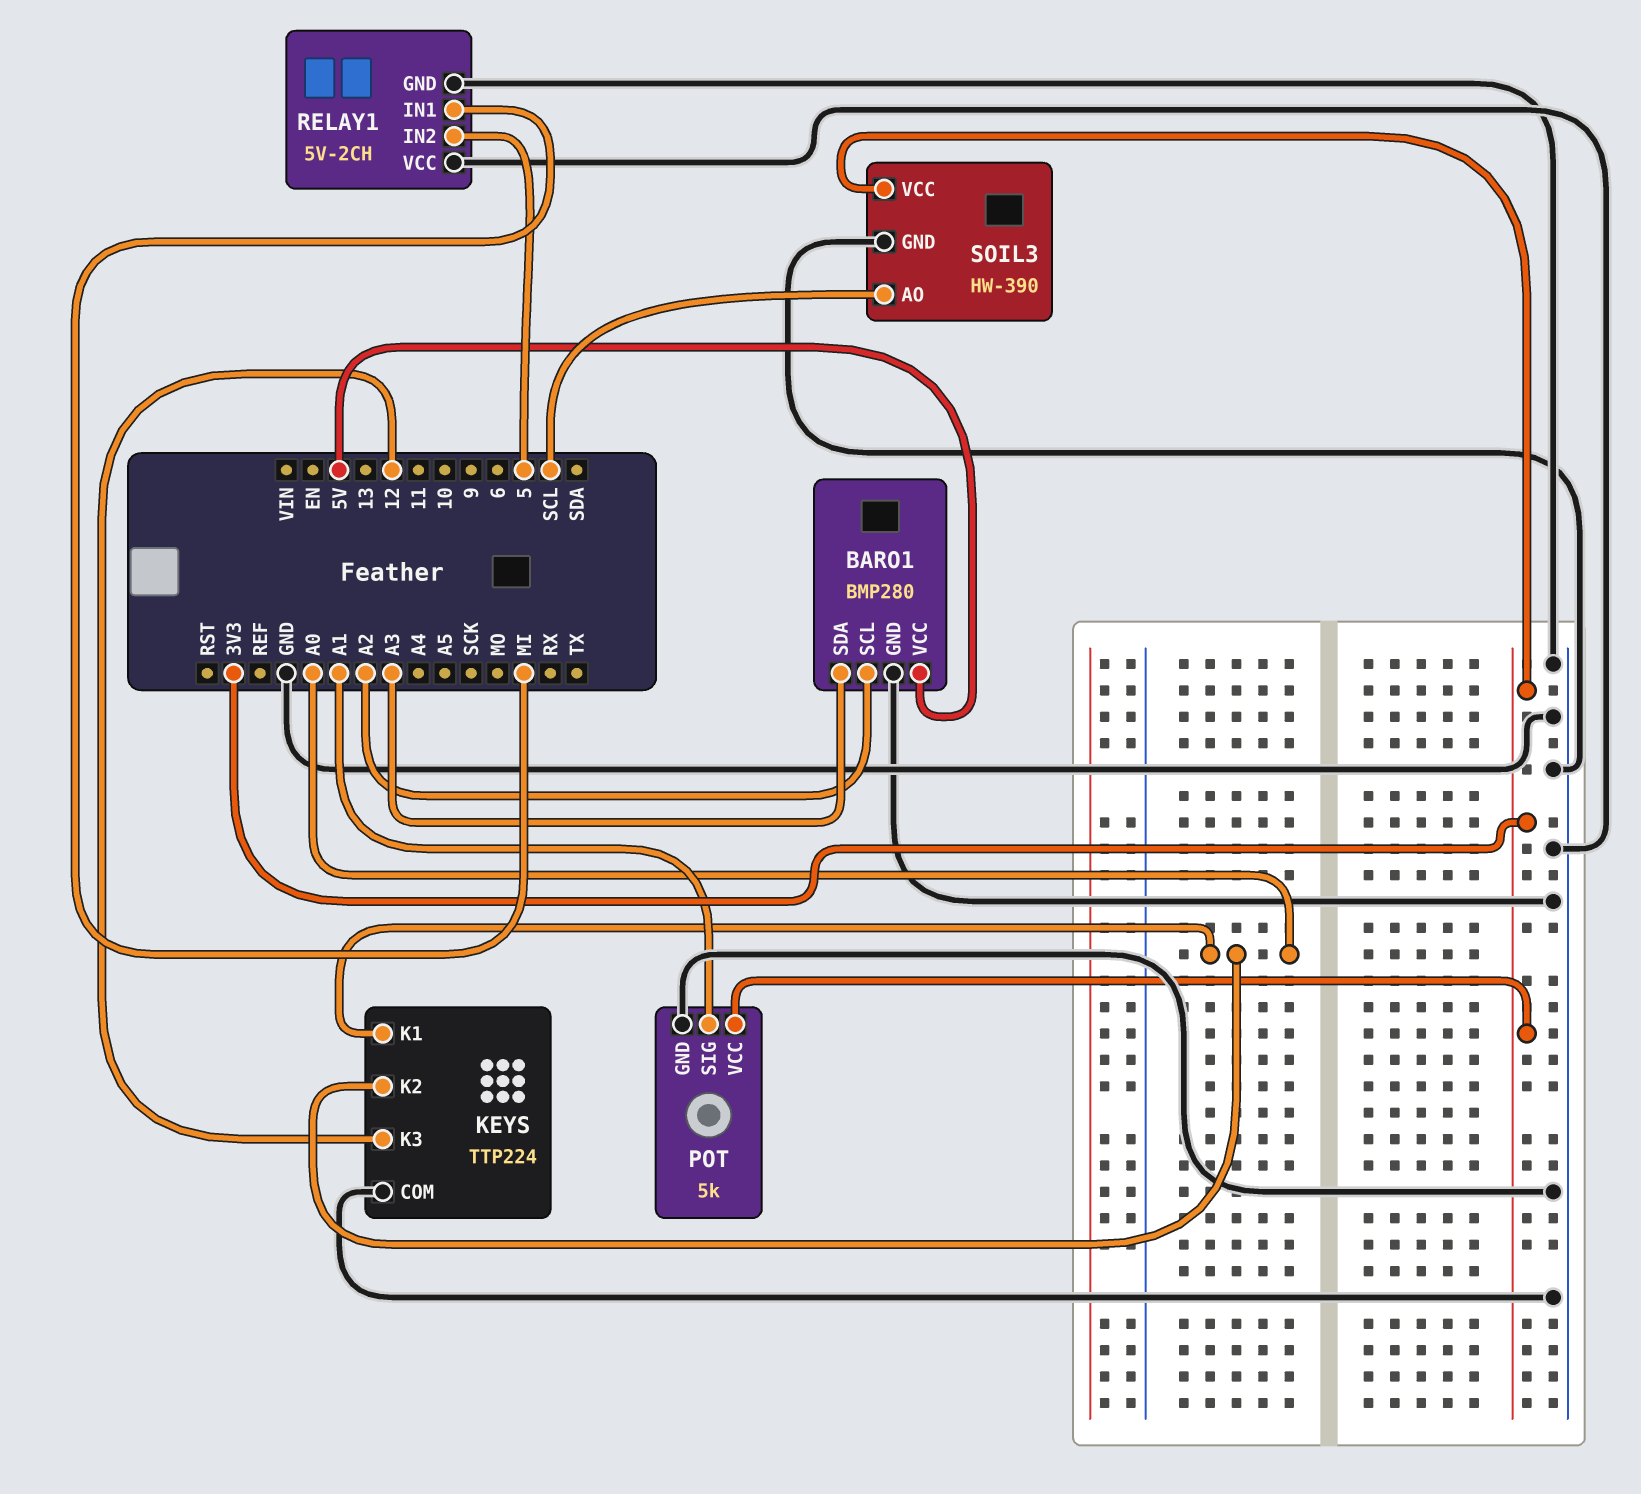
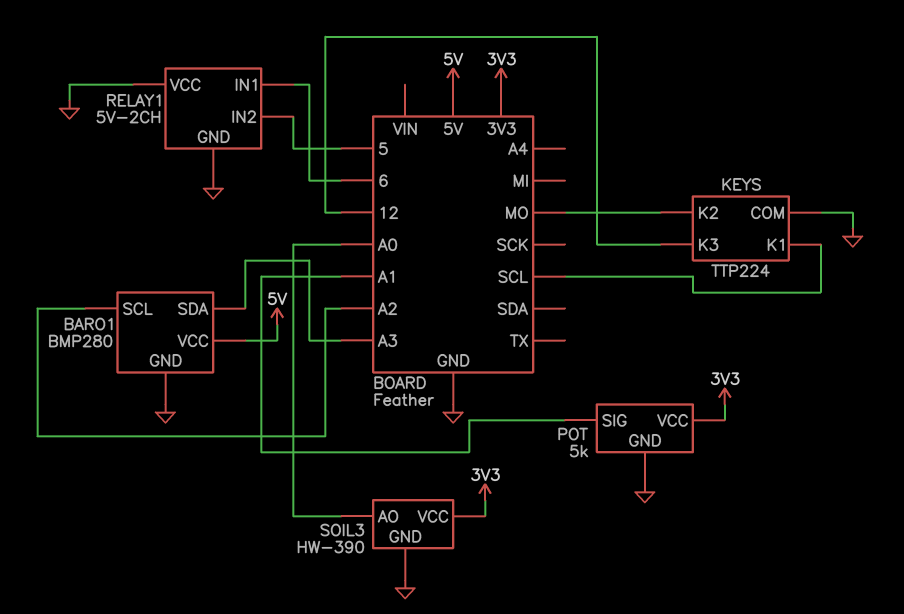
KEYS pin K1: A0 -> SCL
KEYS pin K2: A0 -> MO
RELAY1 pin IN1: MI -> 6
SOIL3 pin AO: SCL -> A0

